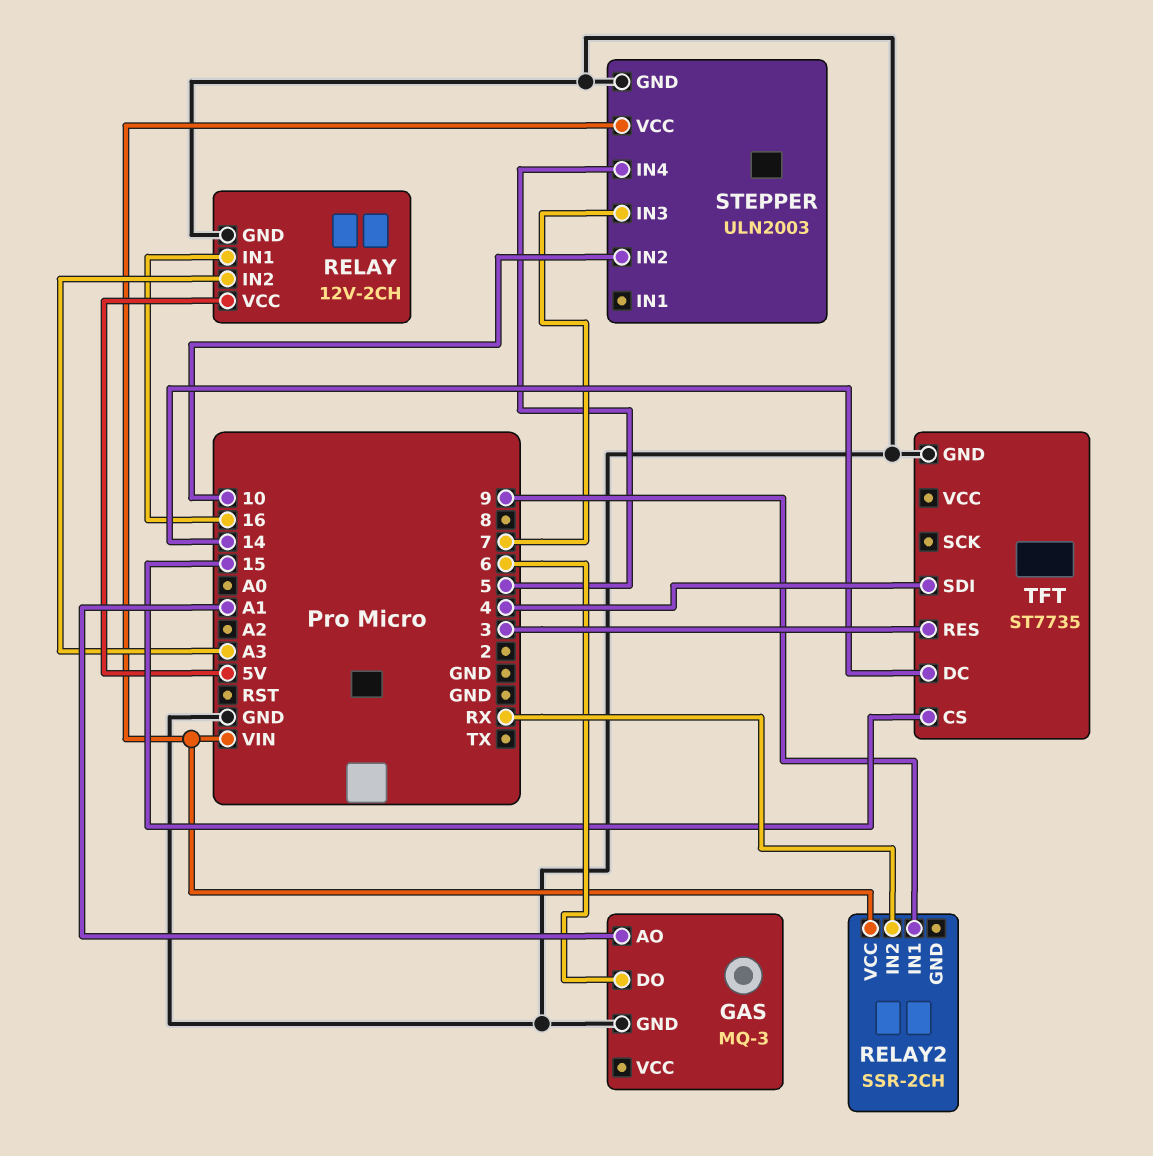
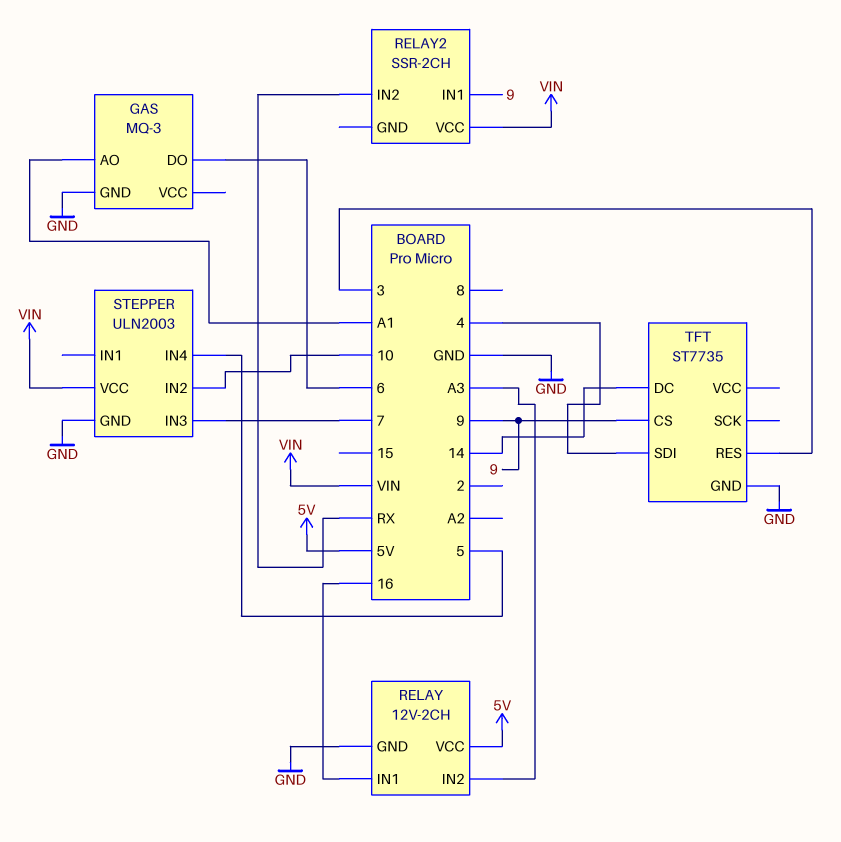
TFT pin CS: 15 -> 9

